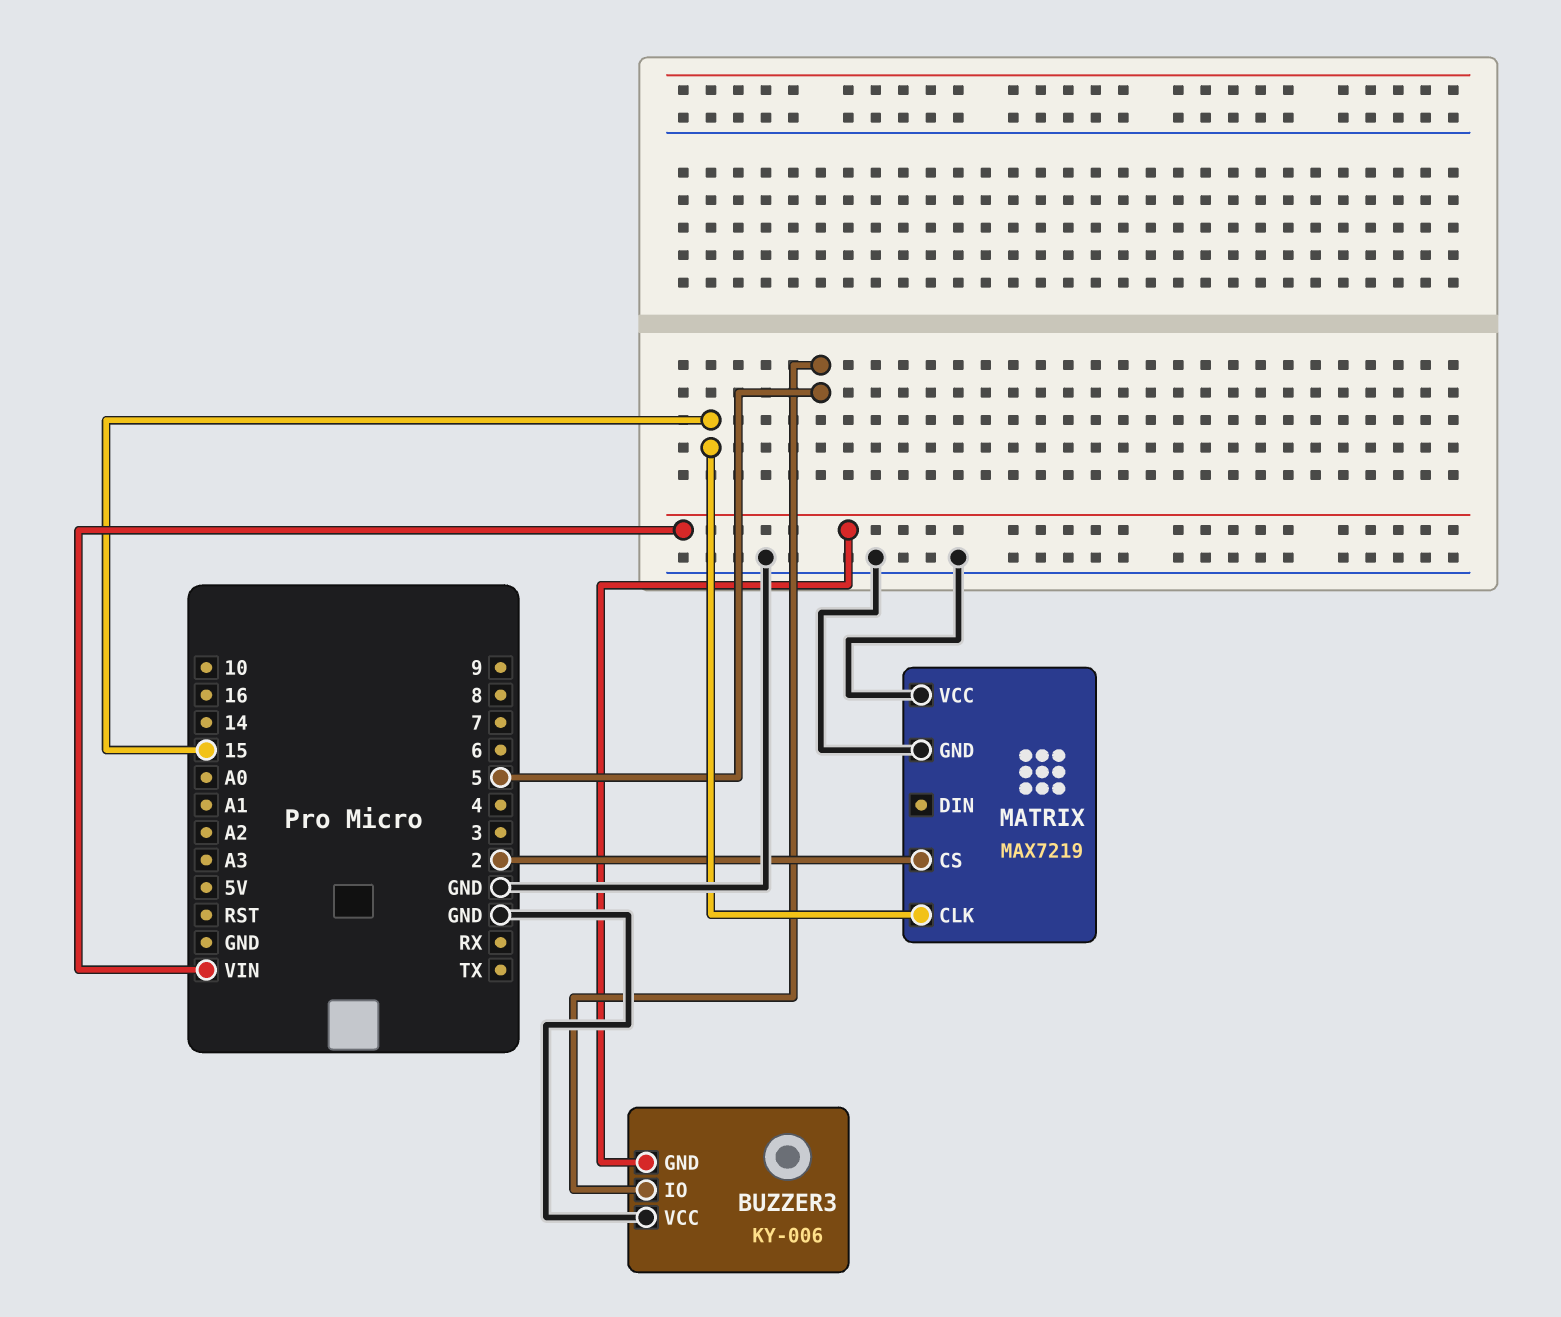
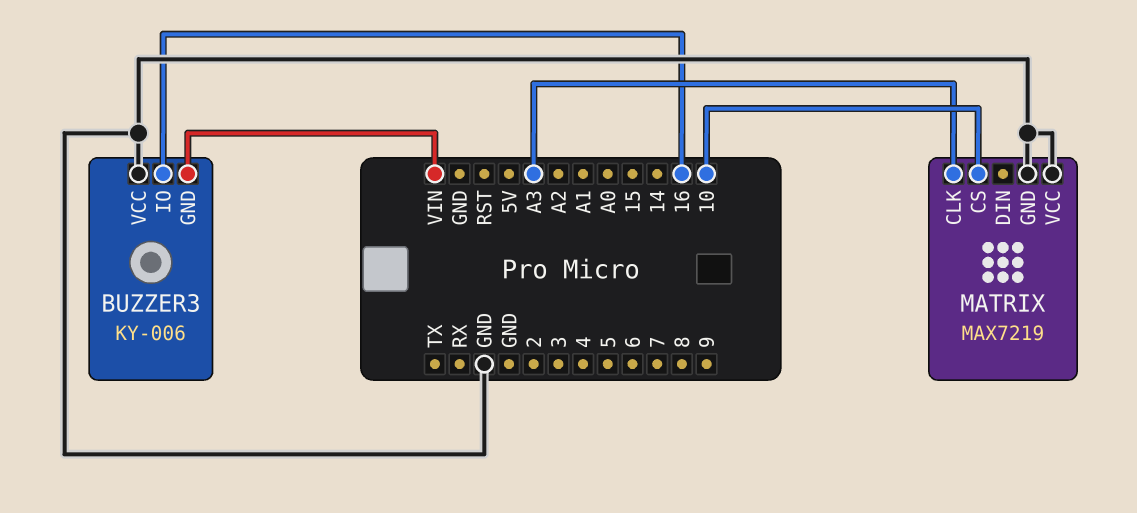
BUZZER3 pin IO: 5 -> 16
MATRIX pin CLK: 15 -> A3
MATRIX pin CS: 2 -> 10

